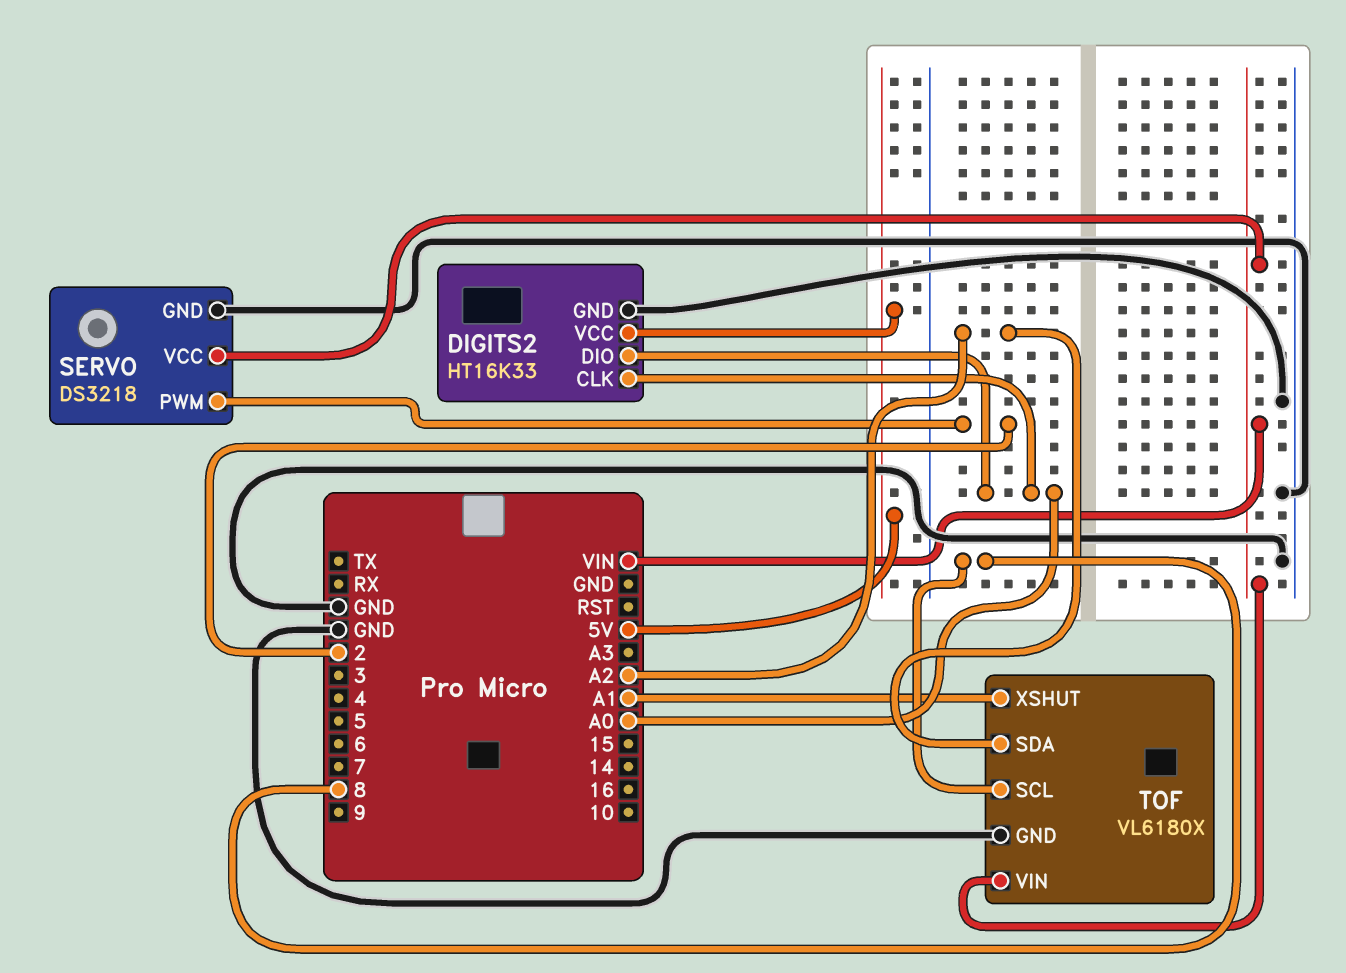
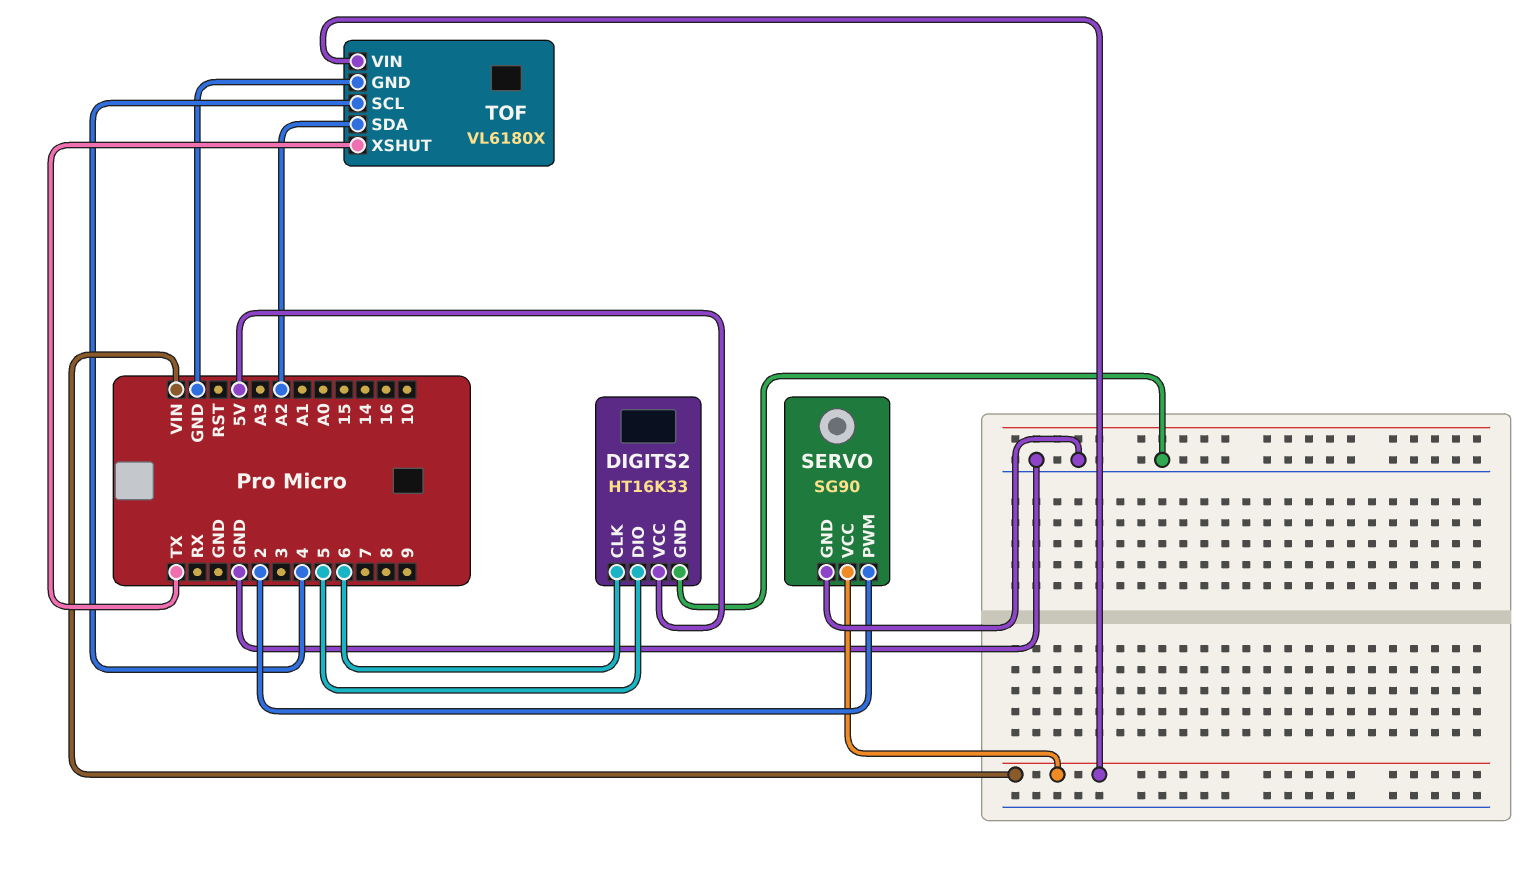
DIGITS2 pin CLK: A0 -> 6
DIGITS2 pin DIO: A0 -> 5
SERVO: DS3218 -> SG90
TOF pin SCL: 8 -> 4
TOF pin XSHUT: A1 -> TX

